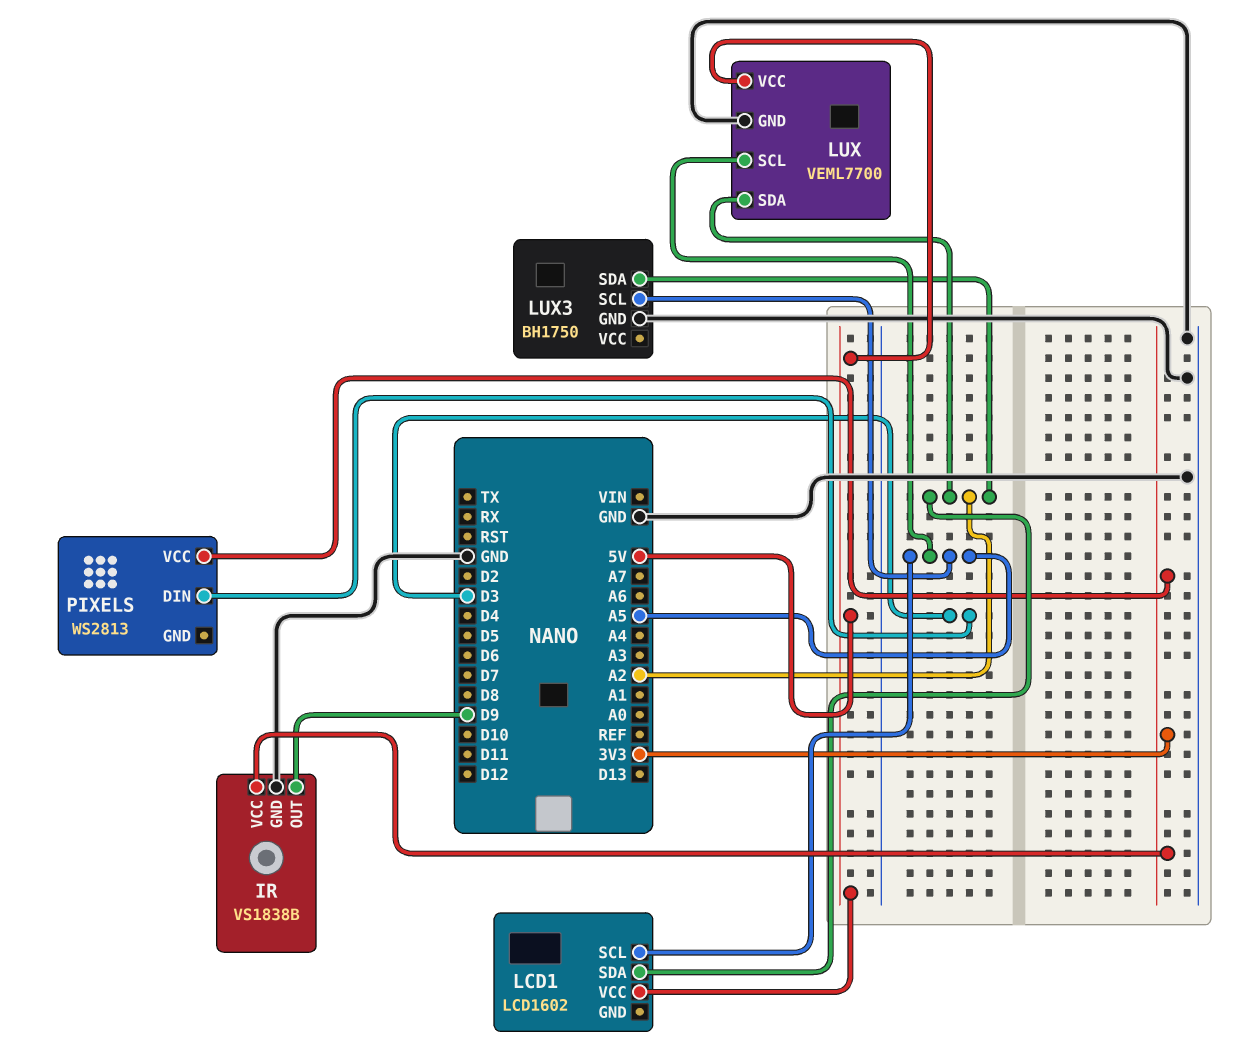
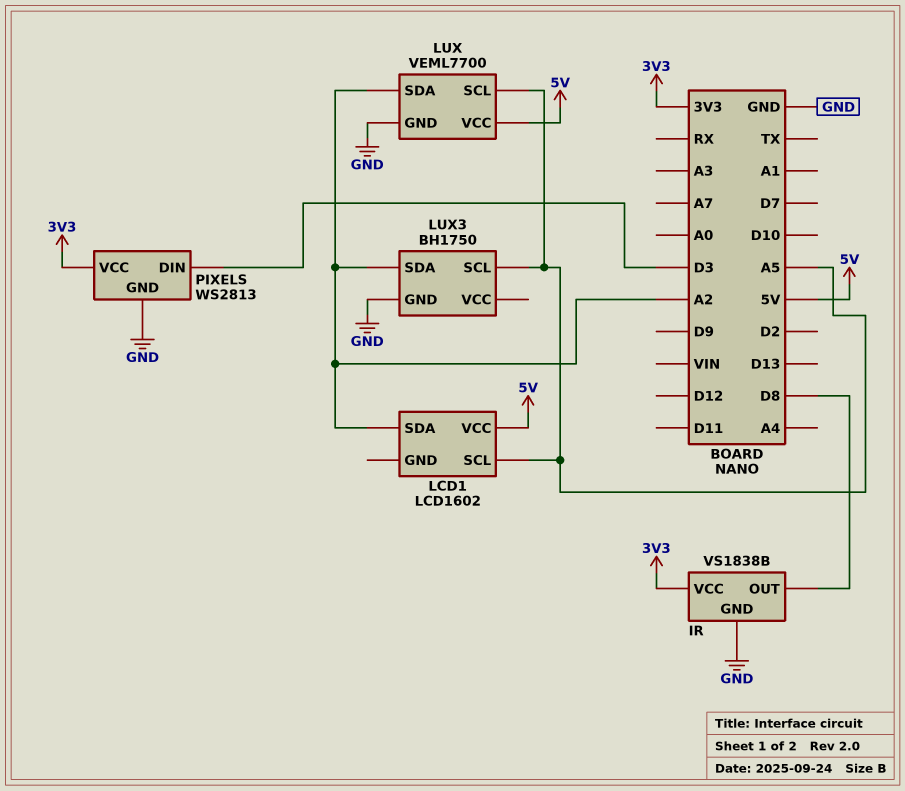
IR pin OUT: D9 -> D8
PIXELS pin GND: none -> GND

